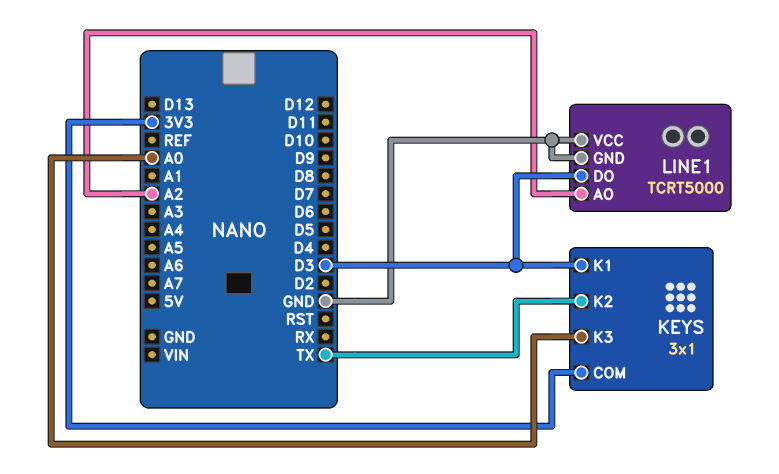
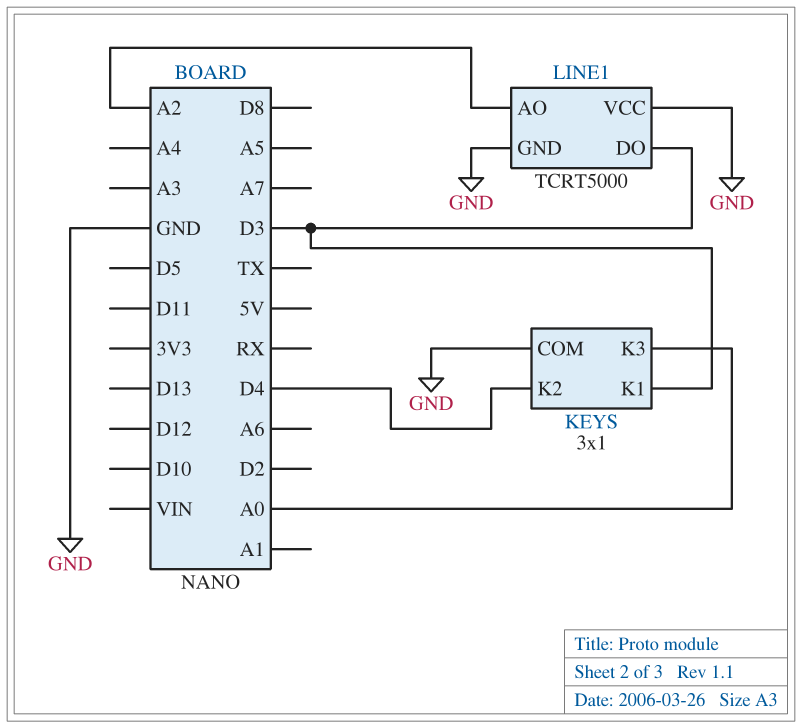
KEYS pin COM: 3V3 -> GND
KEYS pin K2: TX -> D4

